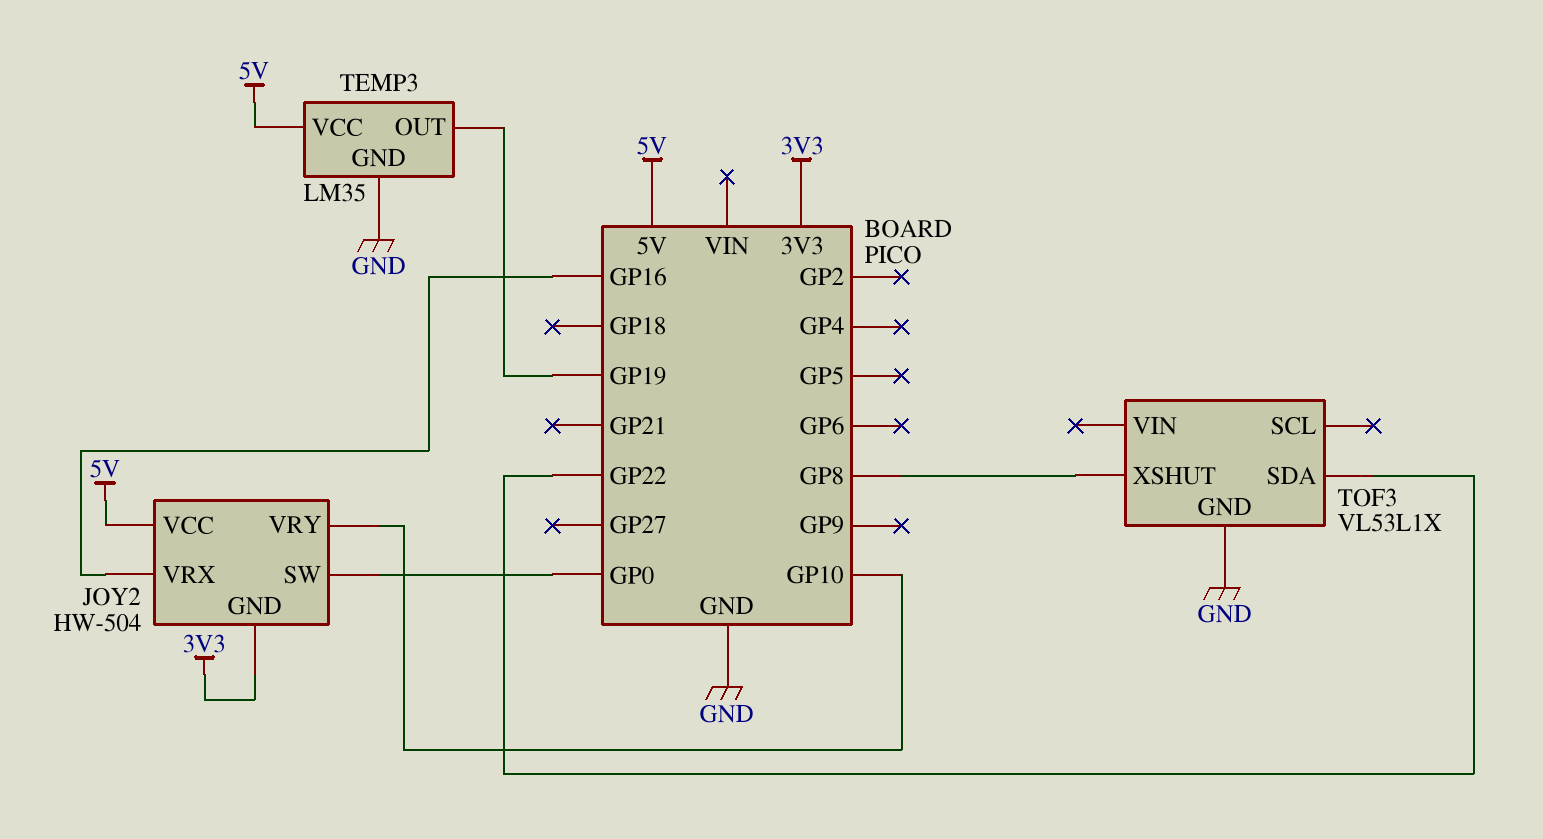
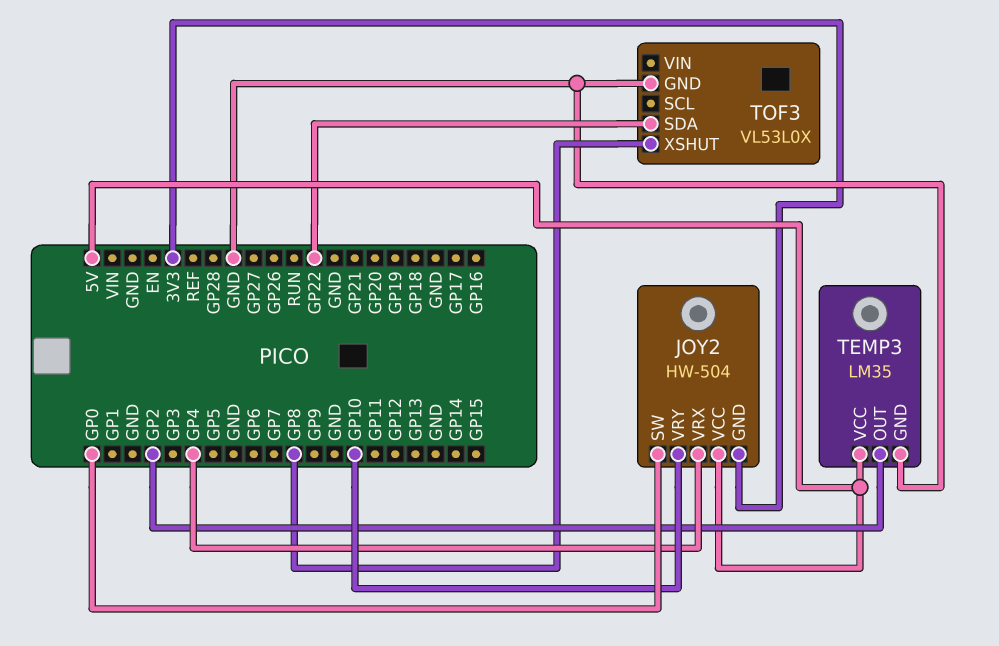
JOY2 pin VRX: GP16 -> GP4
TEMP3 pin OUT: GP19 -> GP2
TOF3: VL53L1X -> VL53L0X

